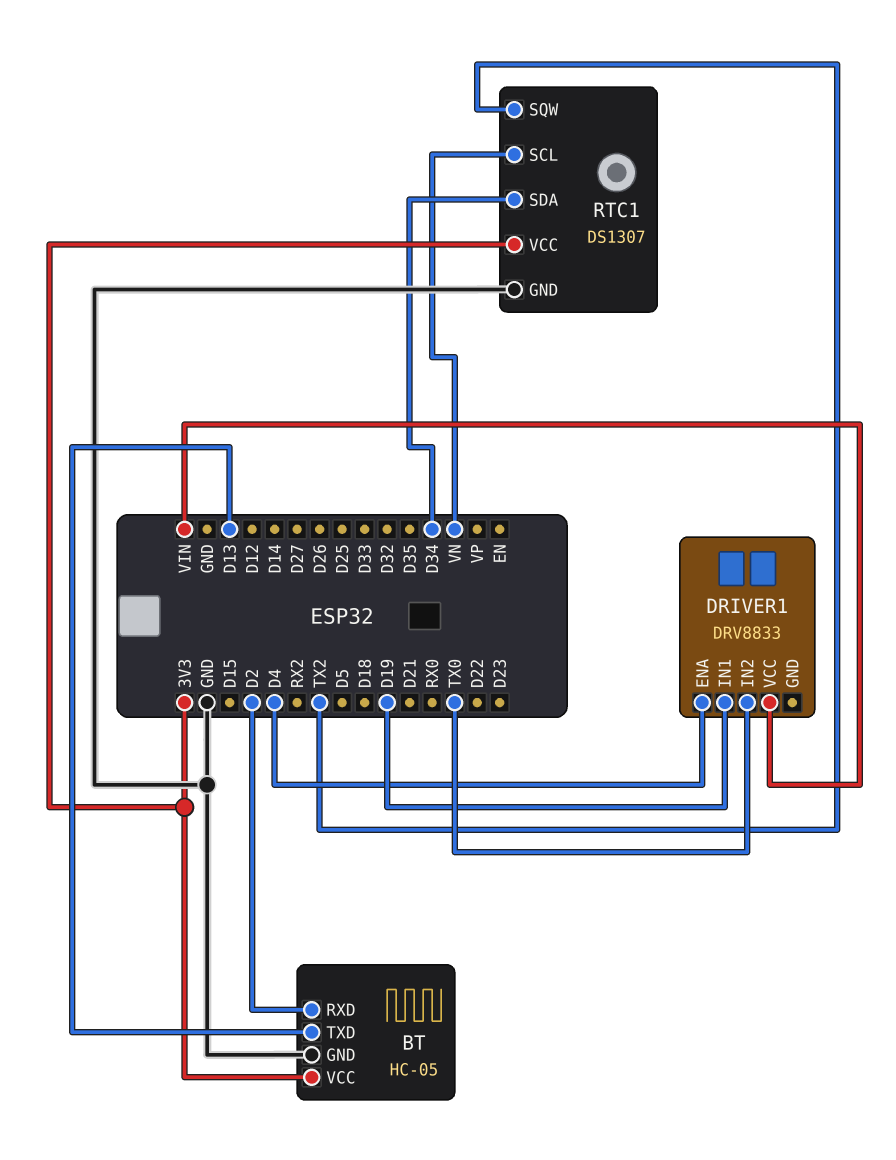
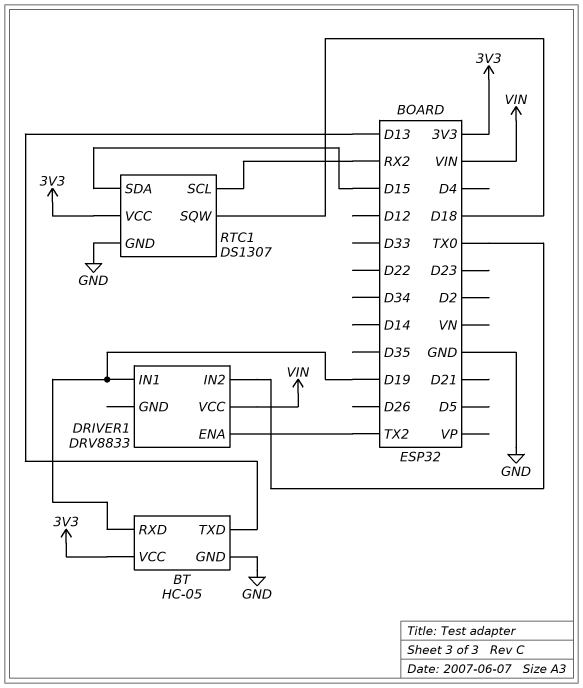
BT pin RXD: D2 -> D19
DRIVER1 pin ENA: D4 -> TX2
RTC1 pin SCL: VN -> RX2
RTC1 pin SDA: D34 -> D15
RTC1 pin SQW: TX2 -> D18

